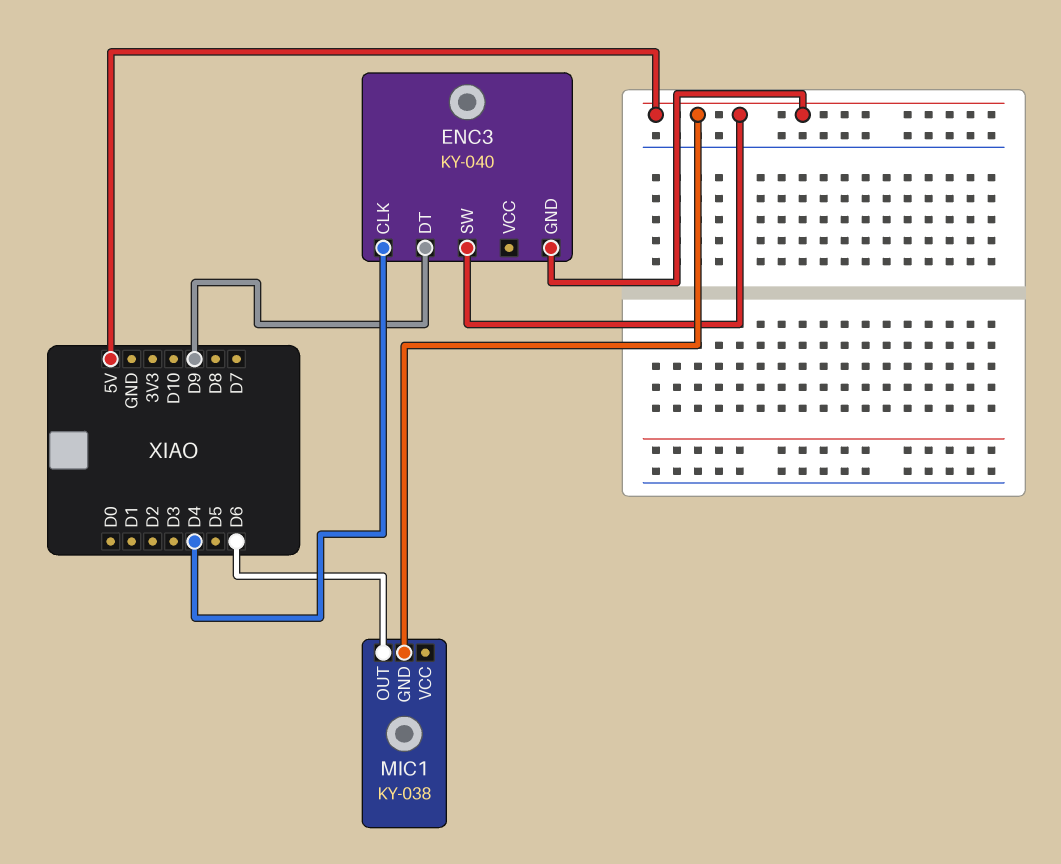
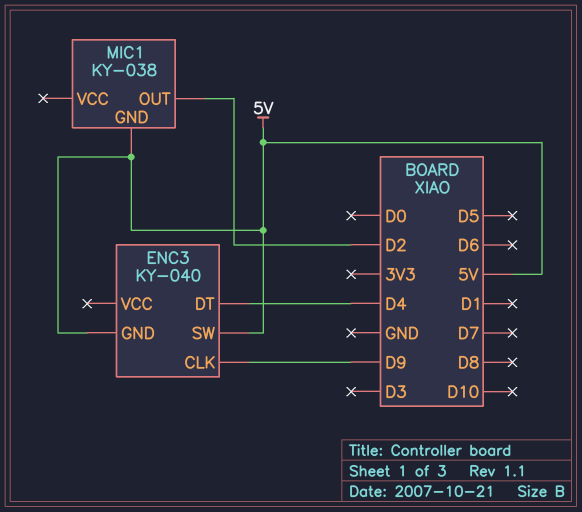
ENC3 pin CLK: D4 -> D9
ENC3 pin DT: D9 -> D4
MIC1 pin OUT: D6 -> D2

